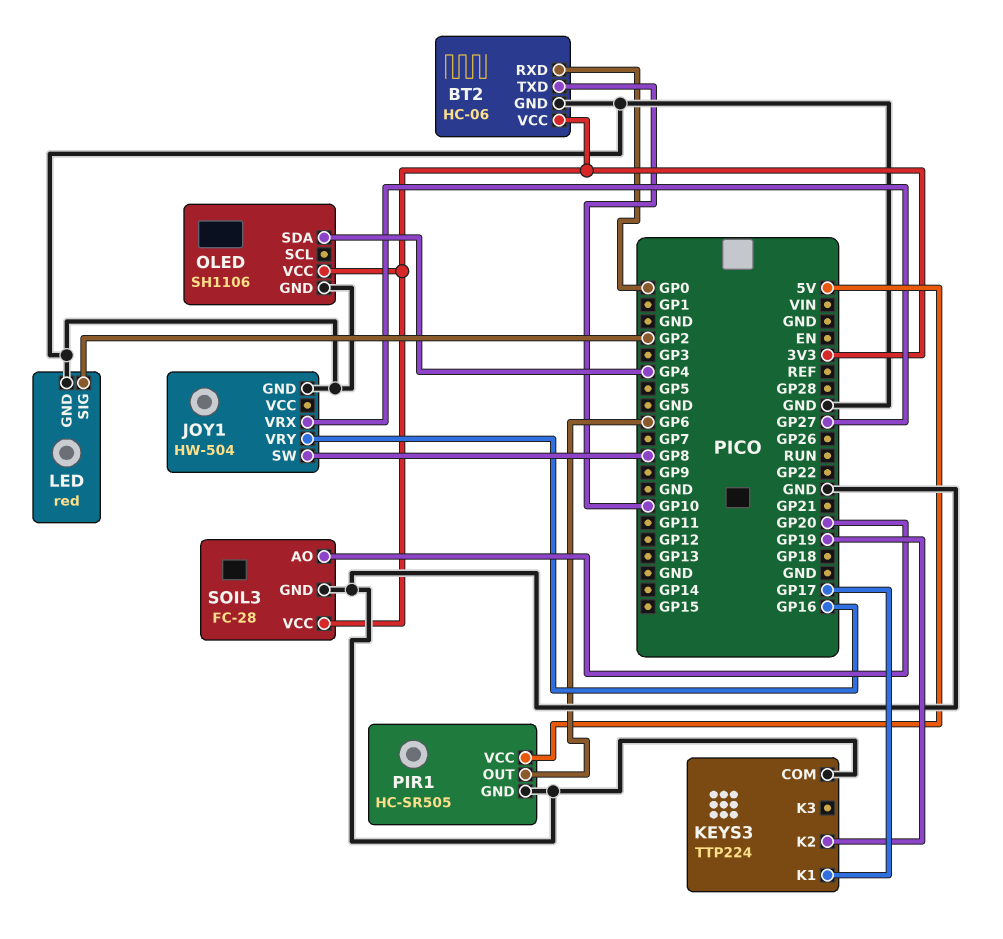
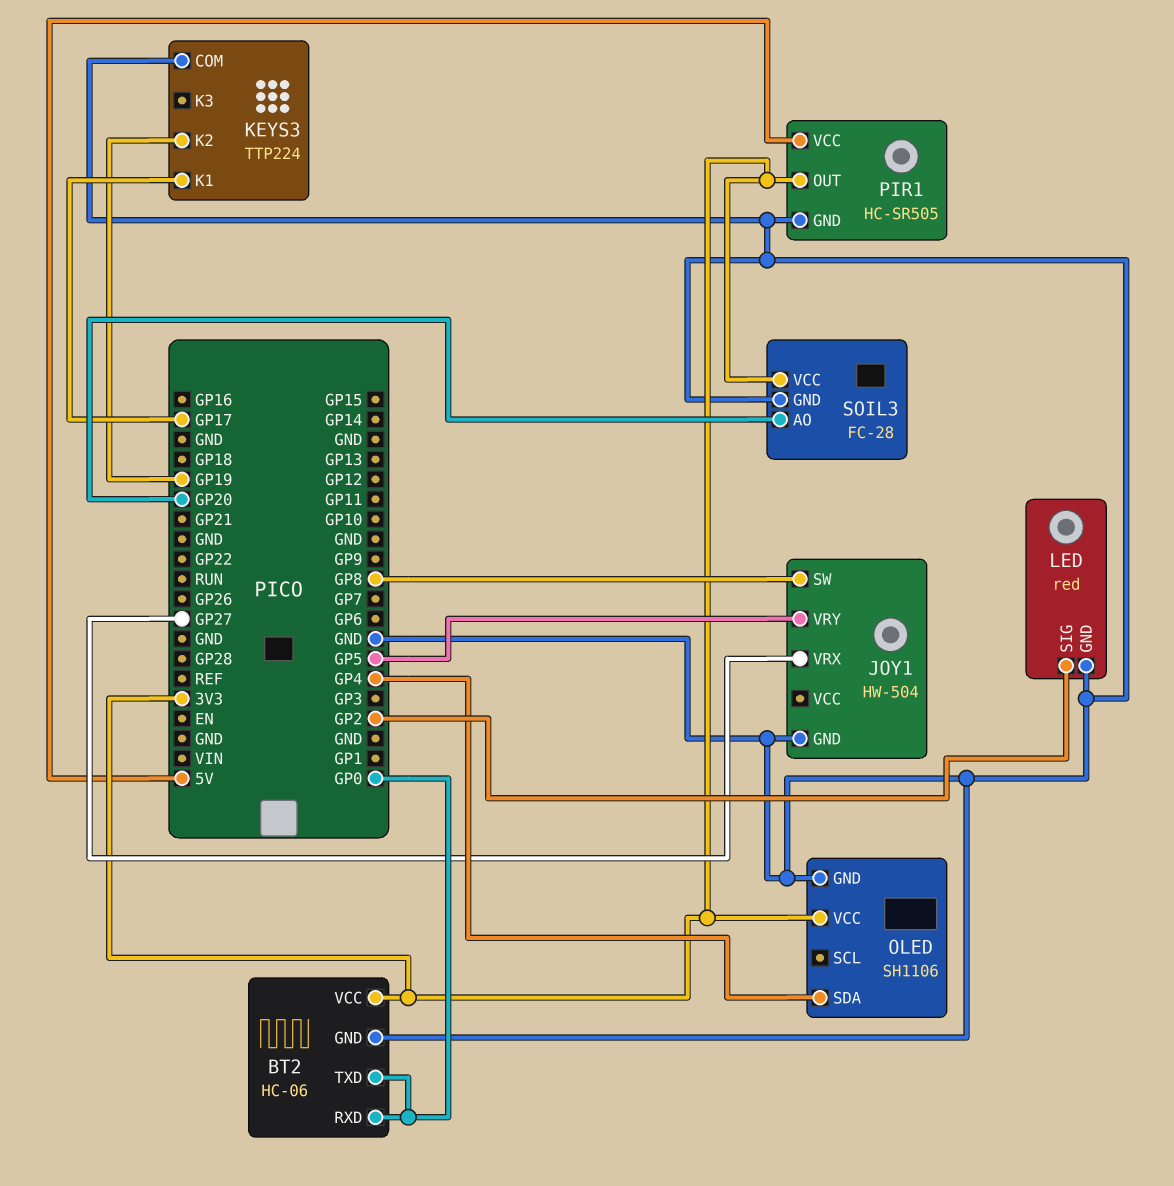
BT2 pin TXD: GP10 -> GP0
JOY1 pin VRY: GP16 -> GP5
PIR1 pin OUT: GP6 -> 3V3

